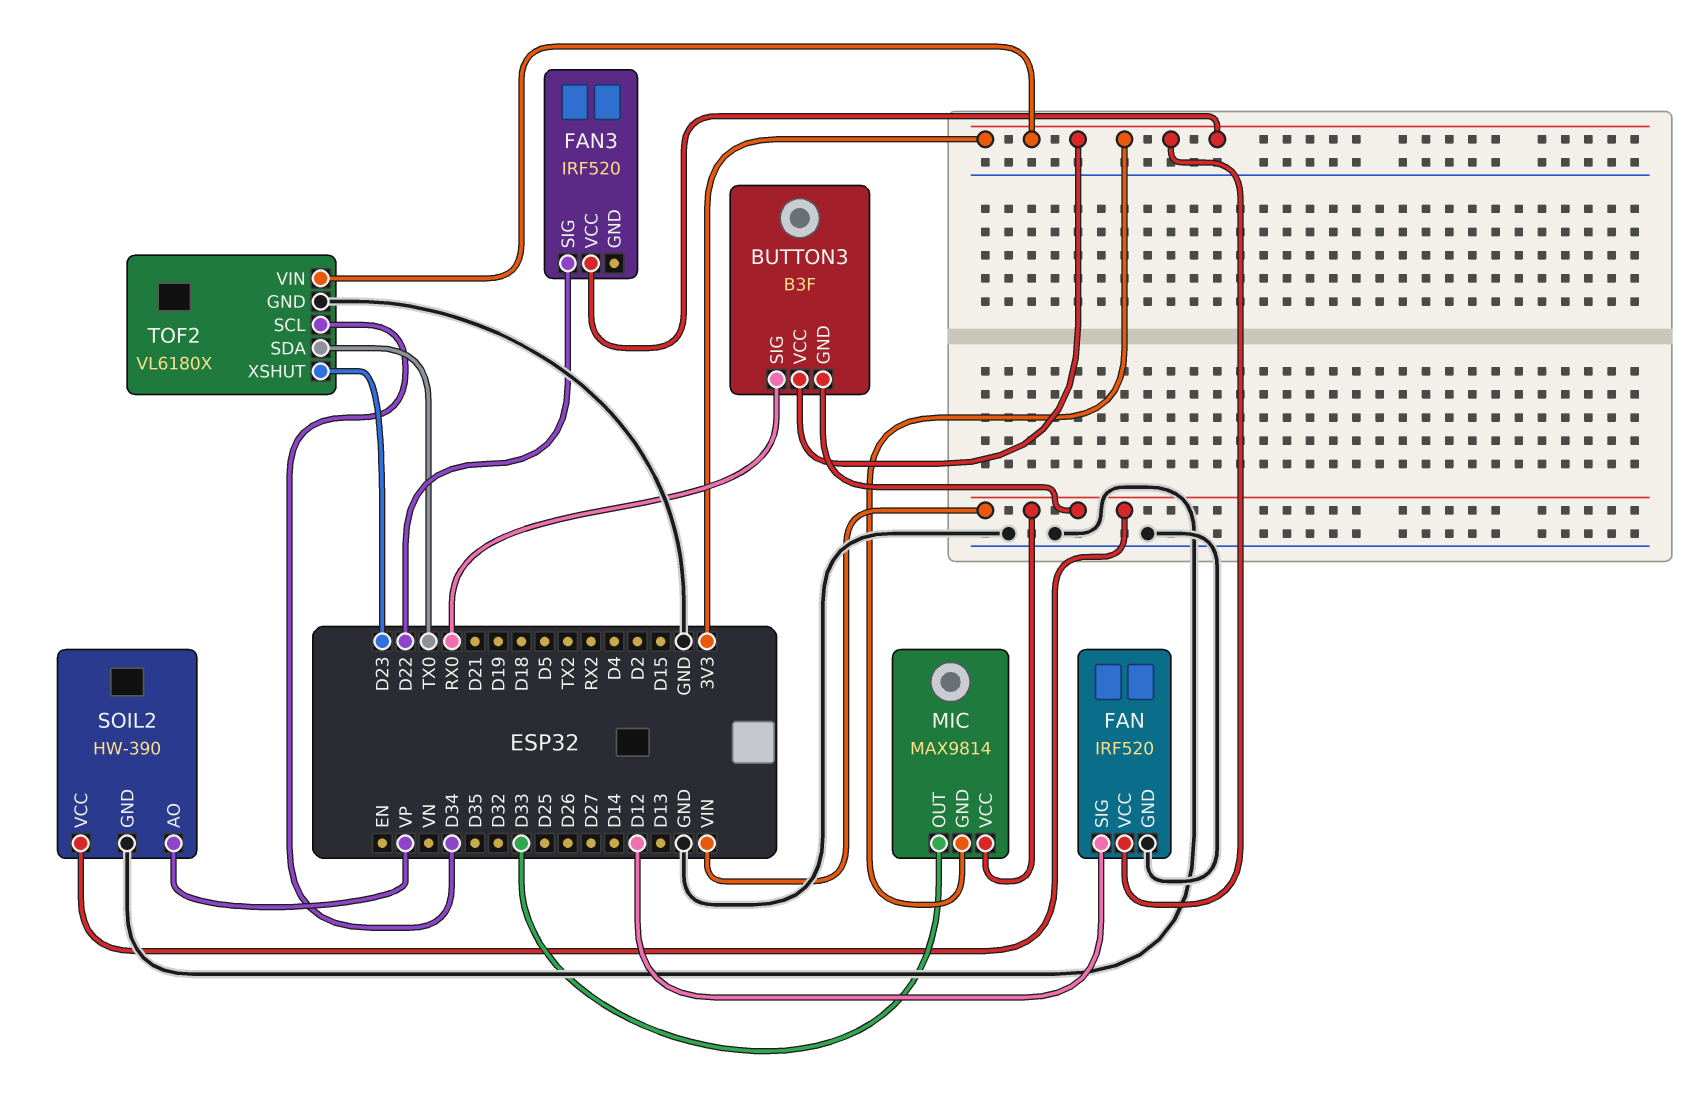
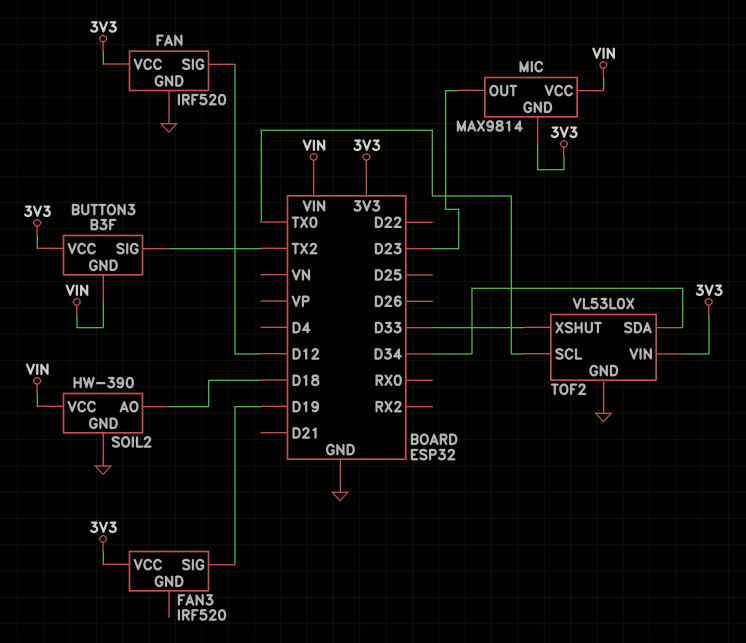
BUTTON3 pin SIG: RX0 -> TX2
FAN3 pin SIG: D22 -> D19
MIC pin OUT: D33 -> D23
SOIL2 pin AO: VP -> D18
TOF2: VL6180X -> VL53L0X
TOF2 pin SCL: D34 -> TX0
TOF2 pin SDA: TX0 -> D34
TOF2 pin XSHUT: D23 -> D33

